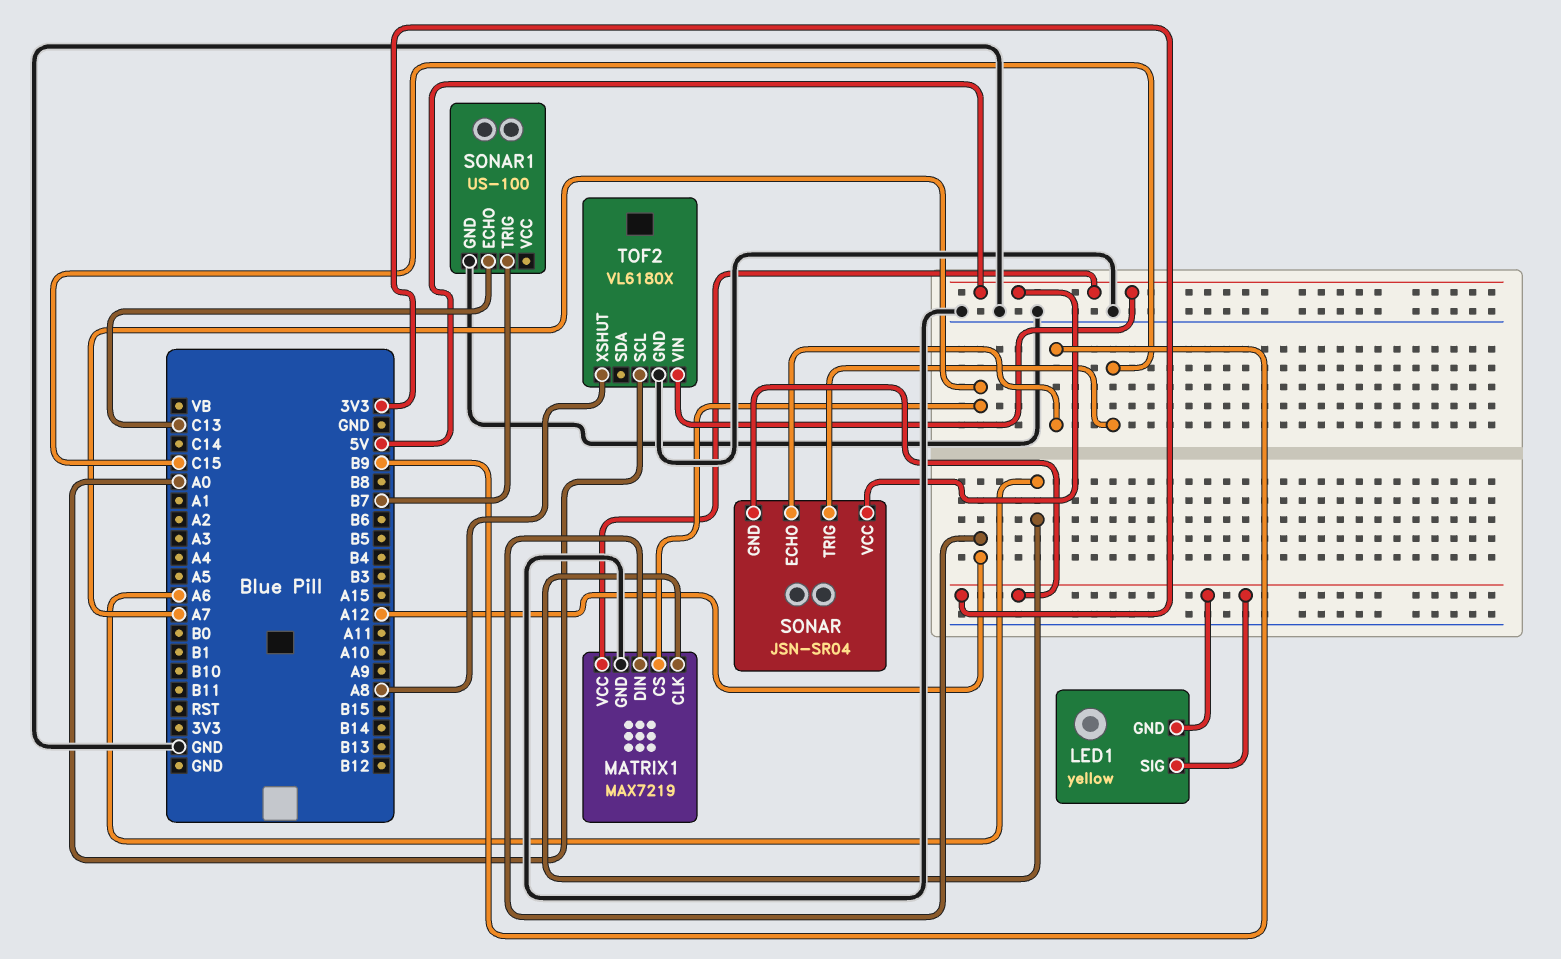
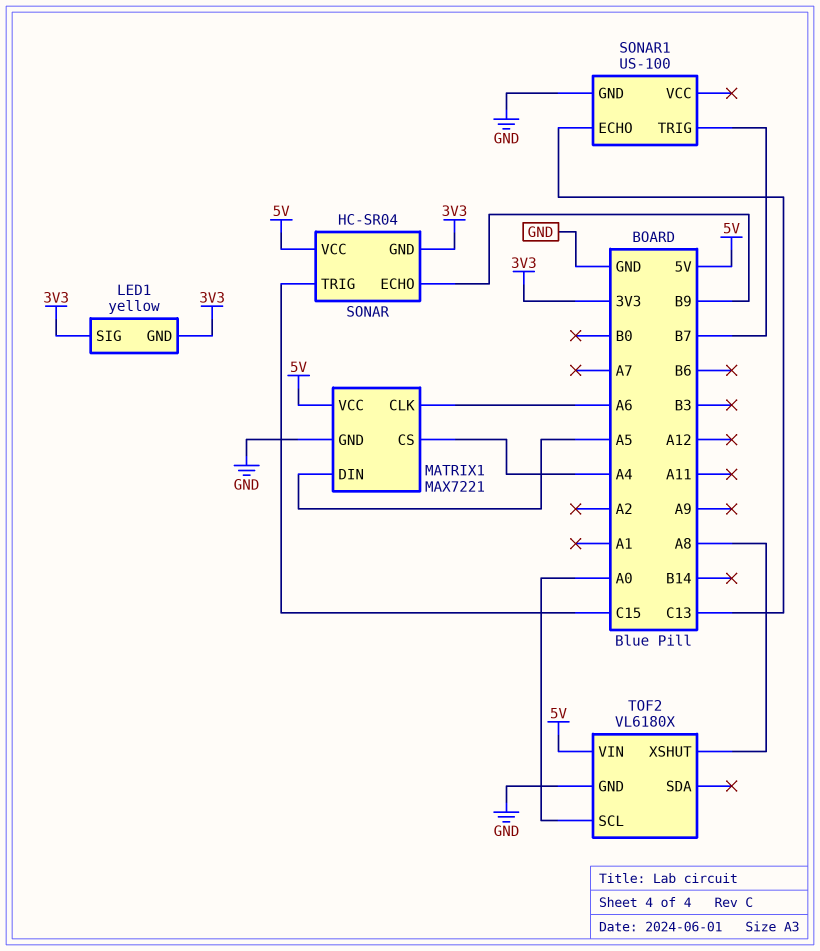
MATRIX1: MAX7219 -> MAX7221
MATRIX1 pin CS: A7 -> A4
MATRIX1 pin DIN: A12 -> A5
SONAR: JSN-SR04 -> HC-SR04

